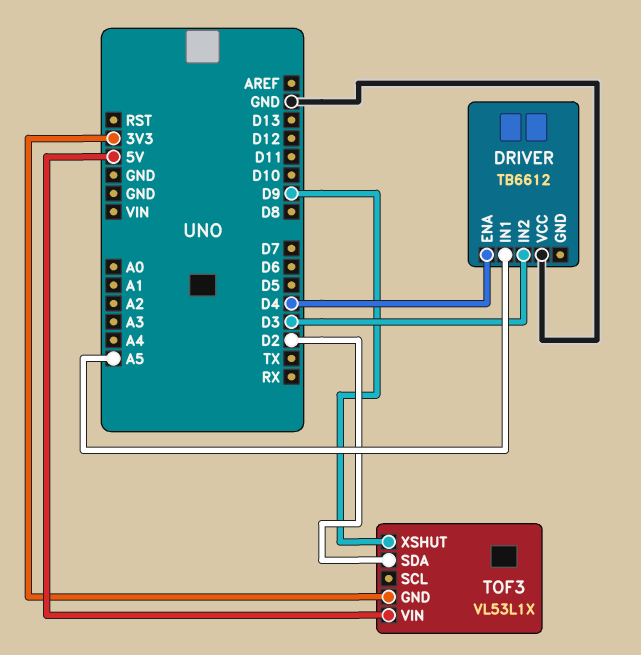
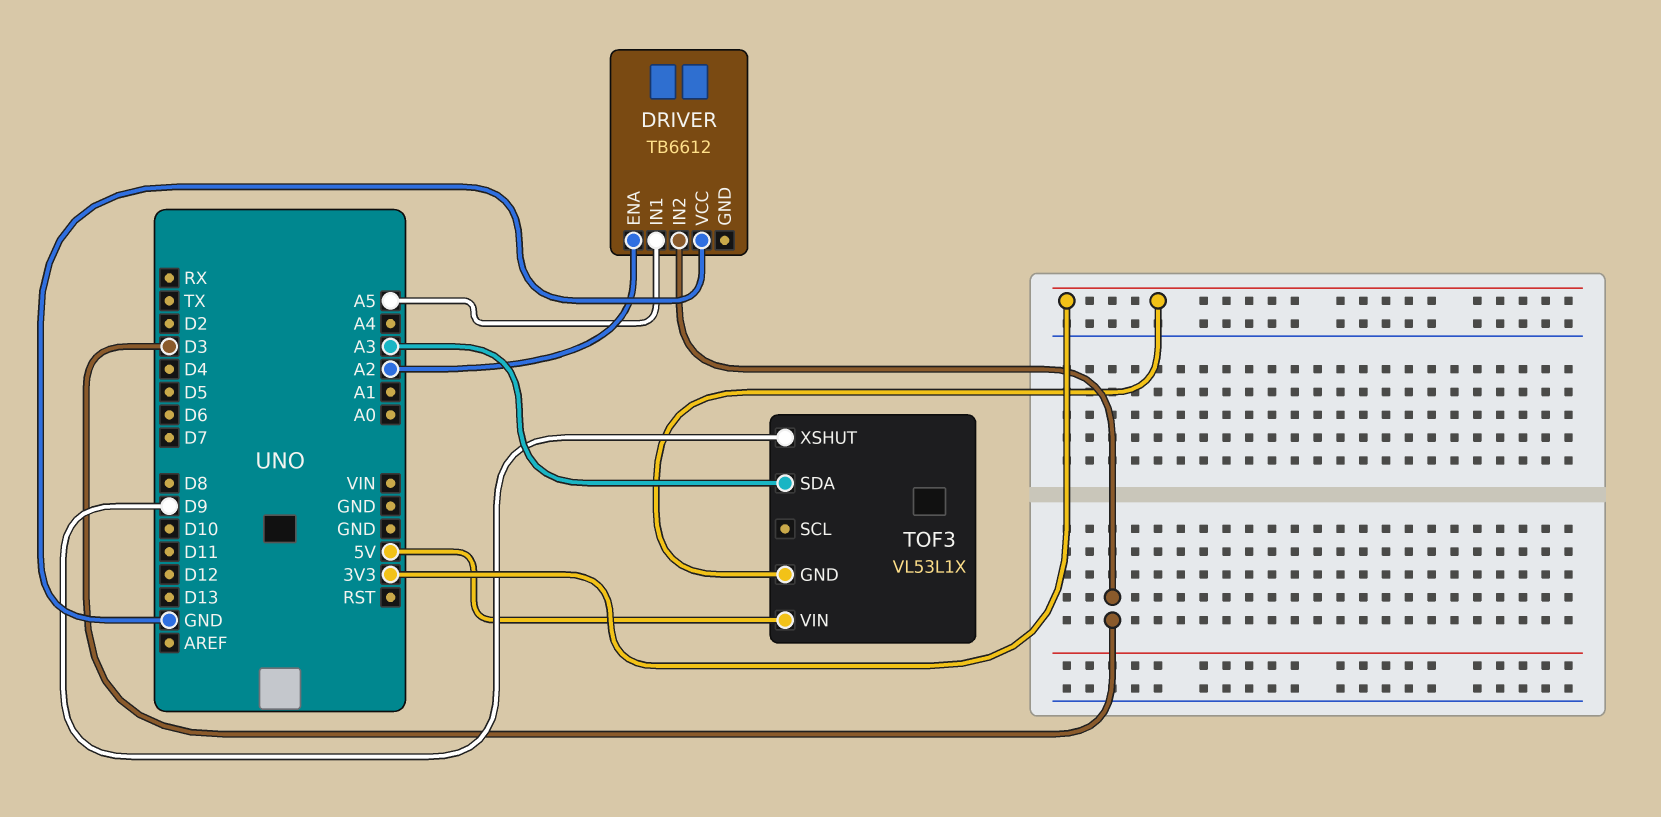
DRIVER pin ENA: D4 -> A2
TOF3 pin SDA: D2 -> A3

